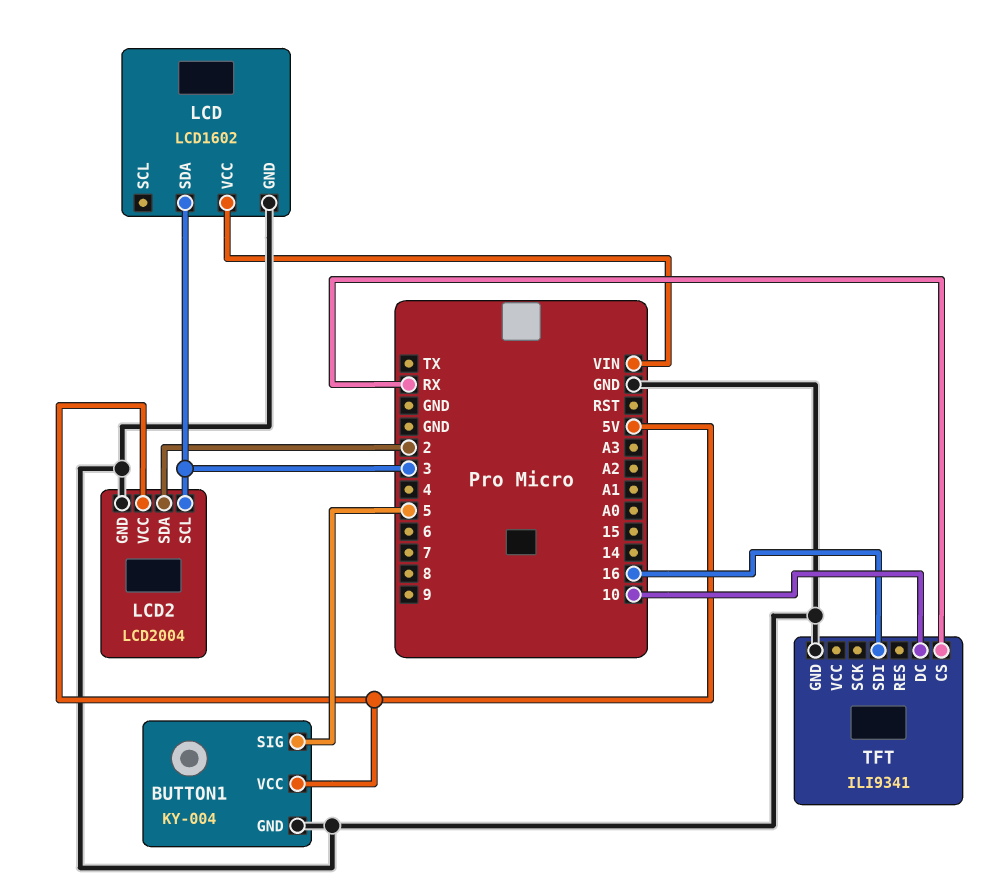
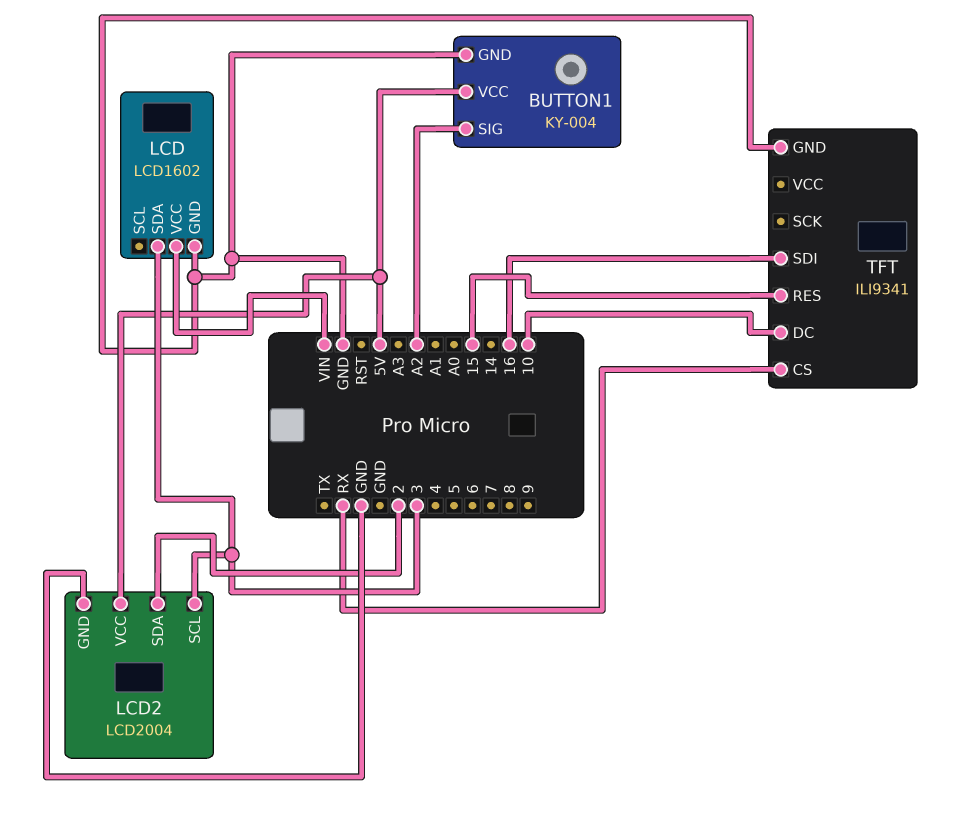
BUTTON1 pin SIG: 5 -> A2
TFT pin RES: none -> 15

